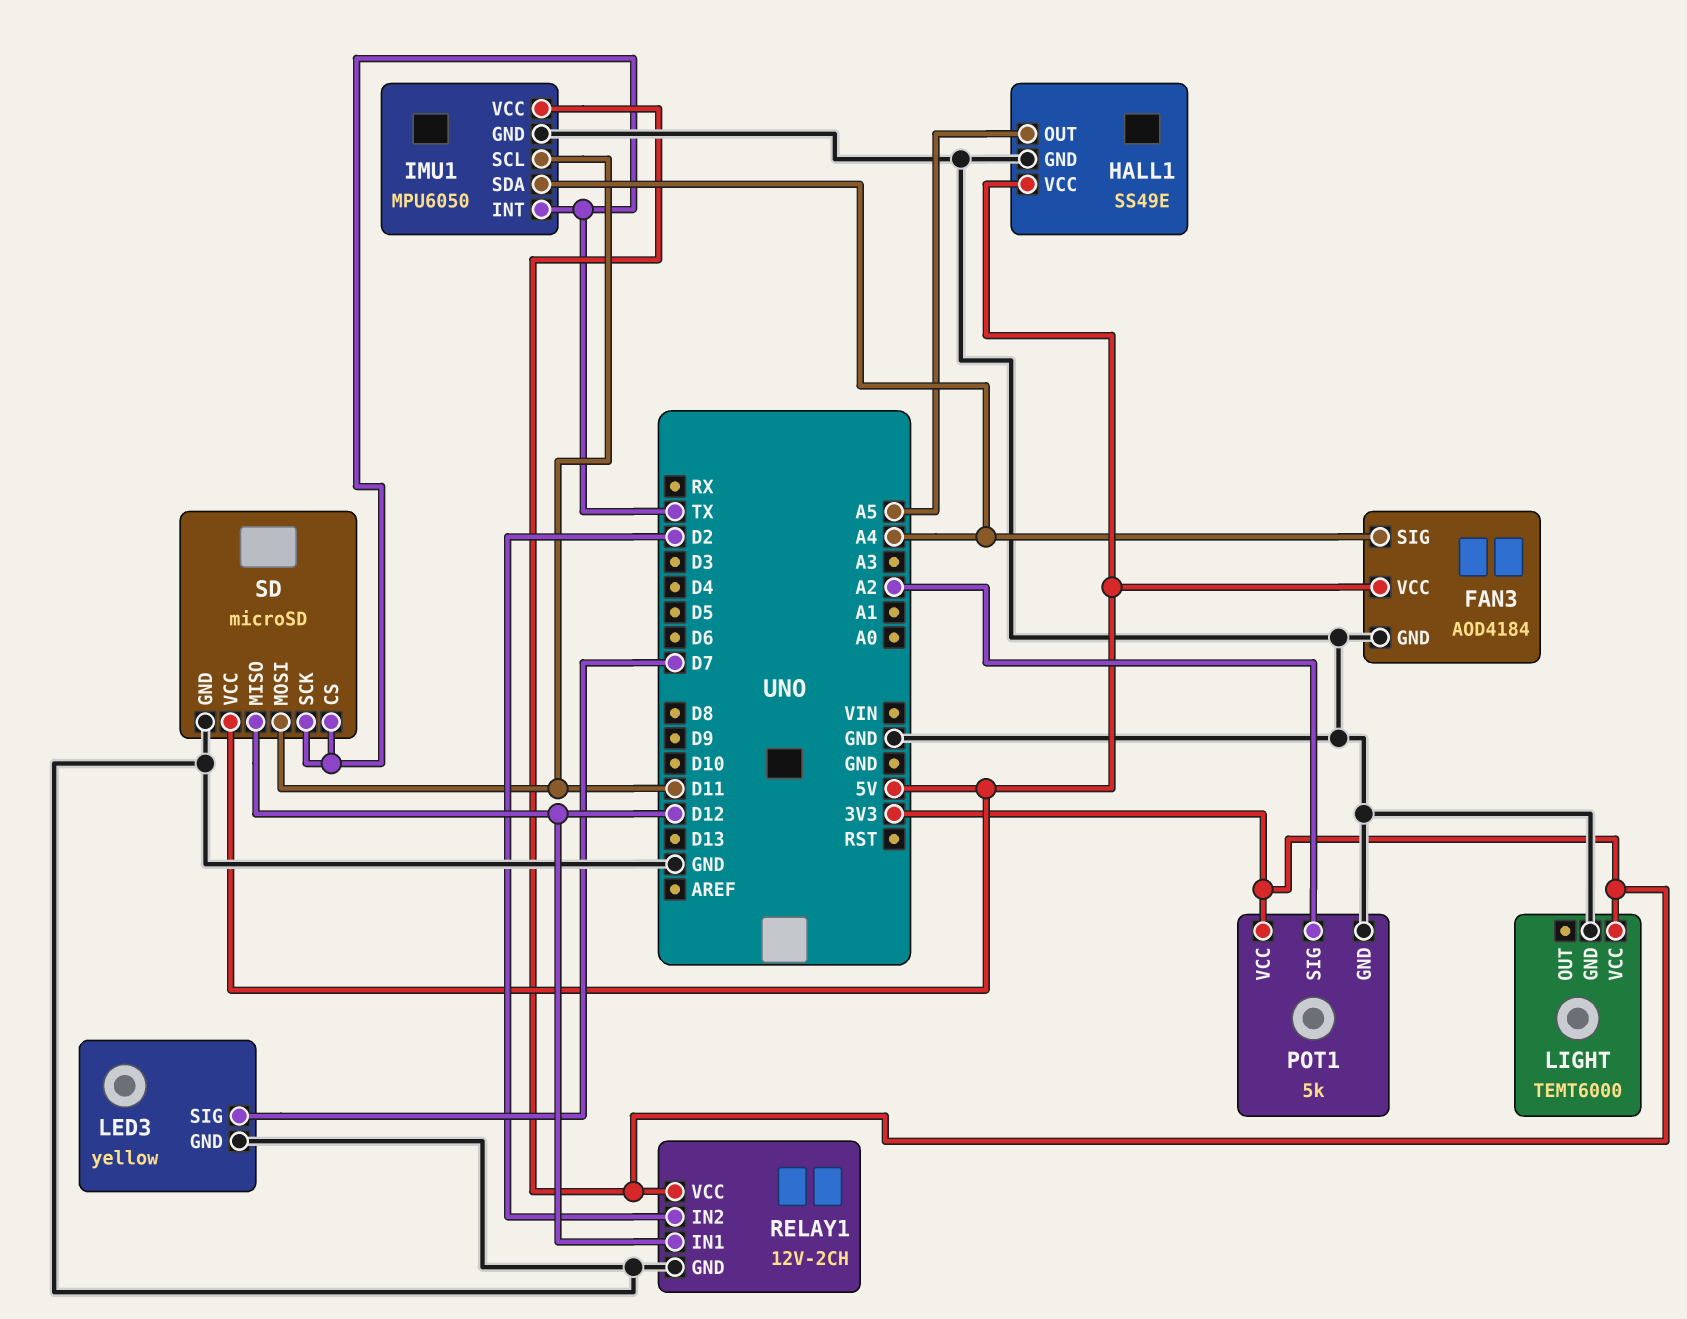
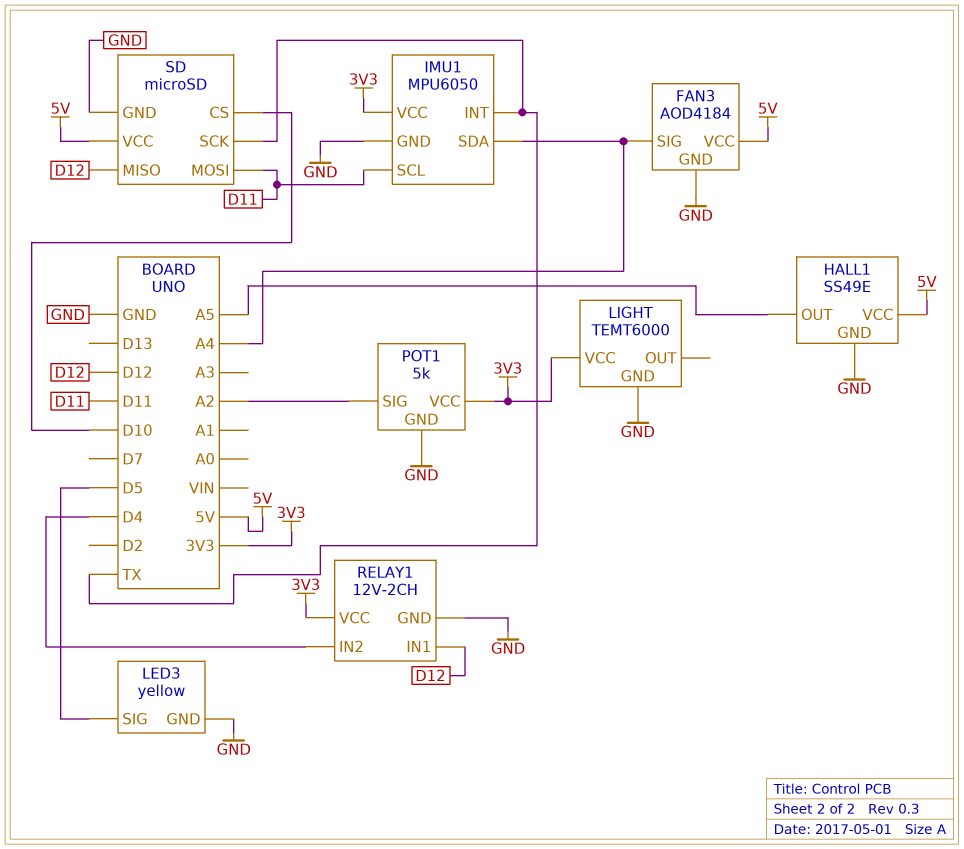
LED3 pin SIG: D7 -> D5
RELAY1 pin IN2: D2 -> D4
SD pin CS: TX -> D10

